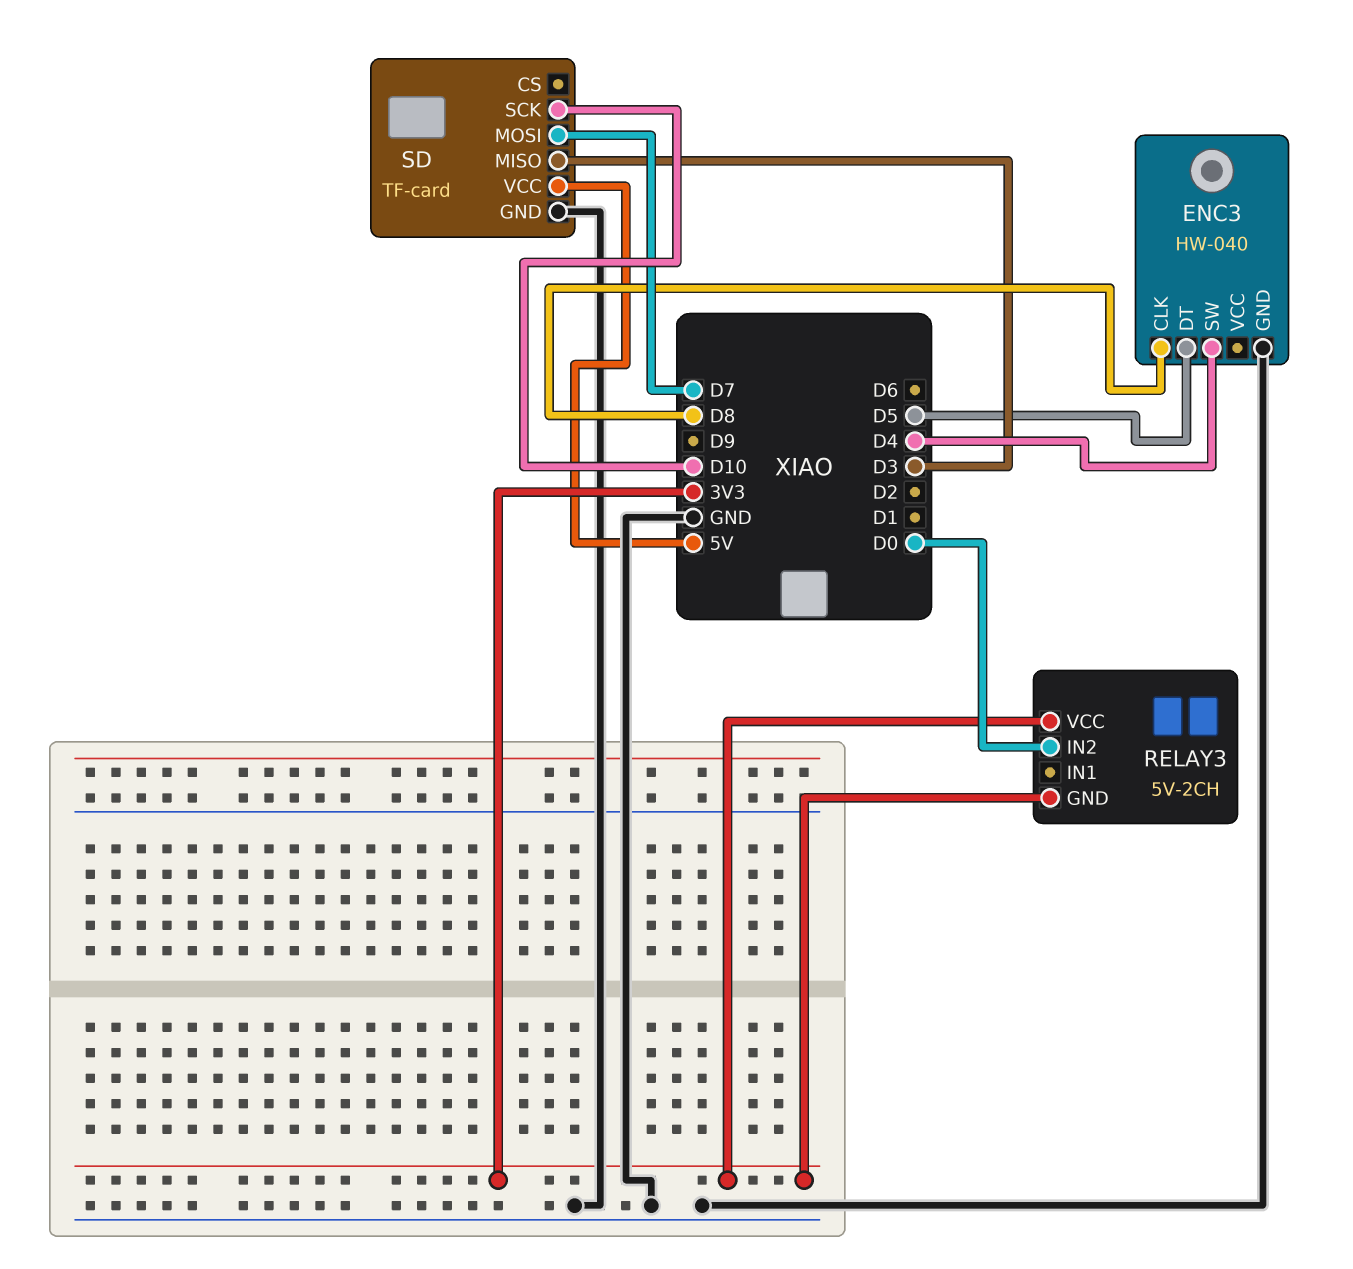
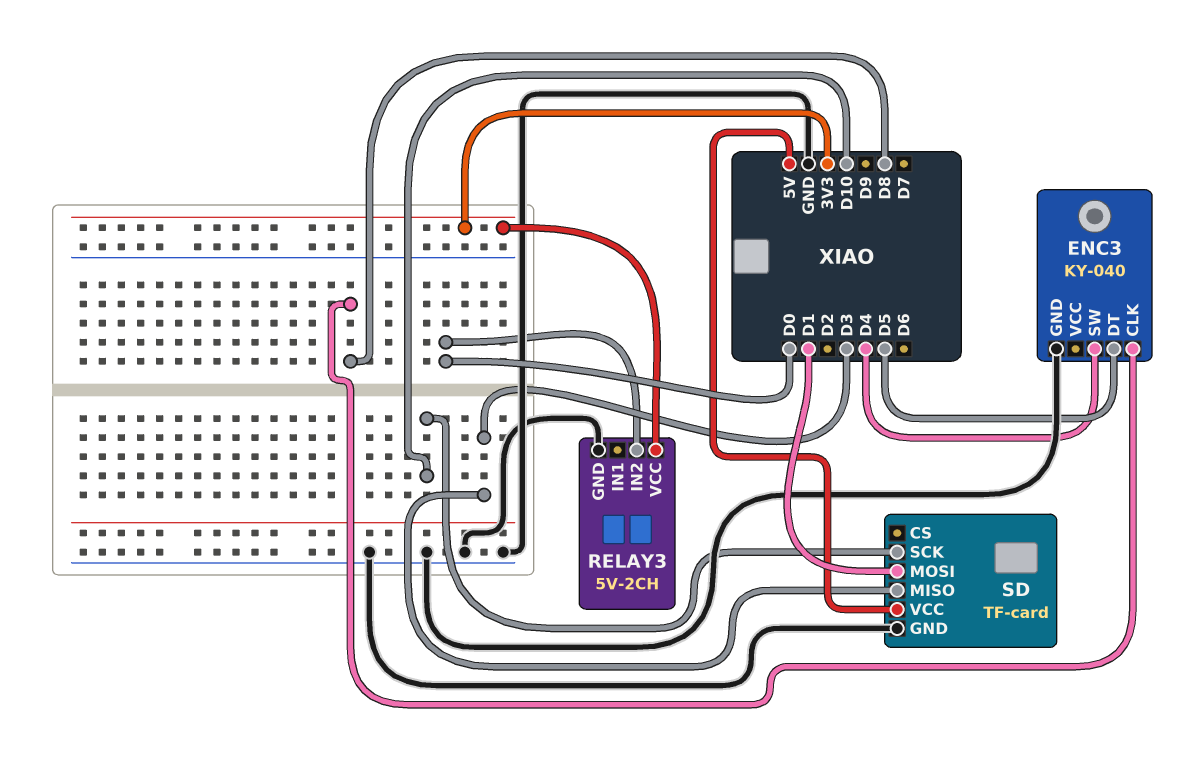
ENC3: HW-040 -> KY-040
RELAY3 pin GND: 3V3 -> GND
SD pin MOSI: D7 -> D1

